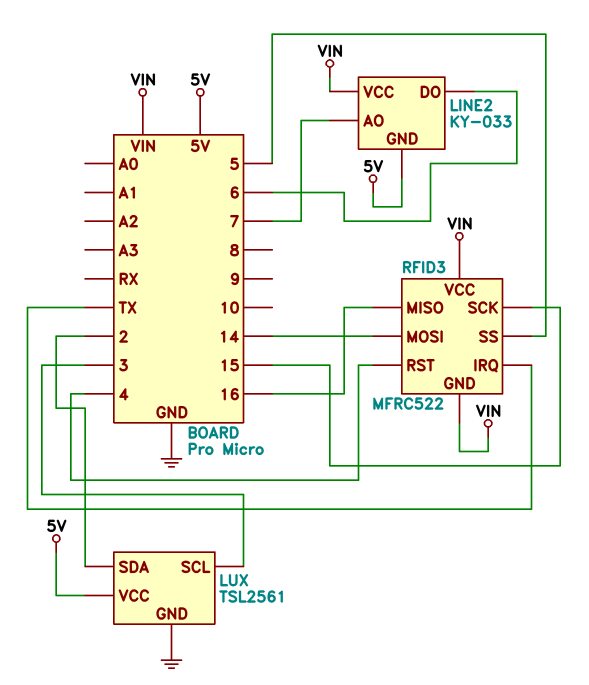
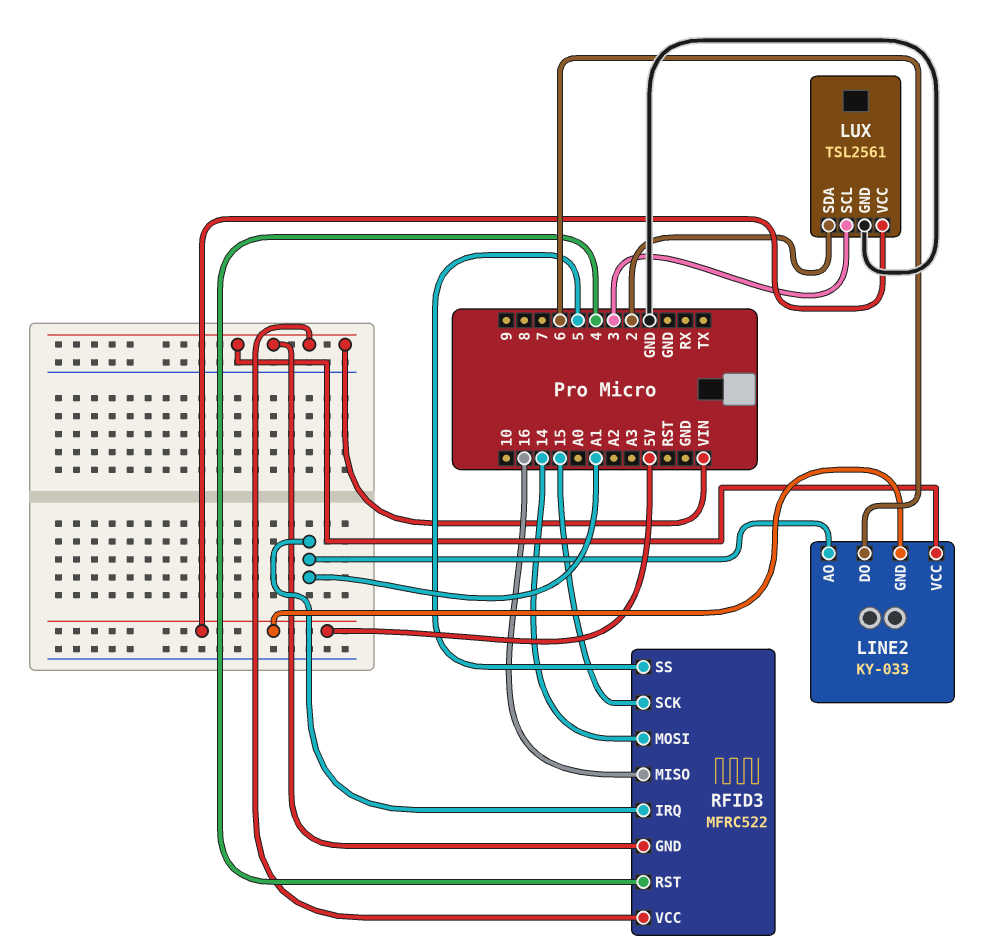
LINE2 pin AO: 7 -> A1
RFID3 pin IRQ: TX -> A1

